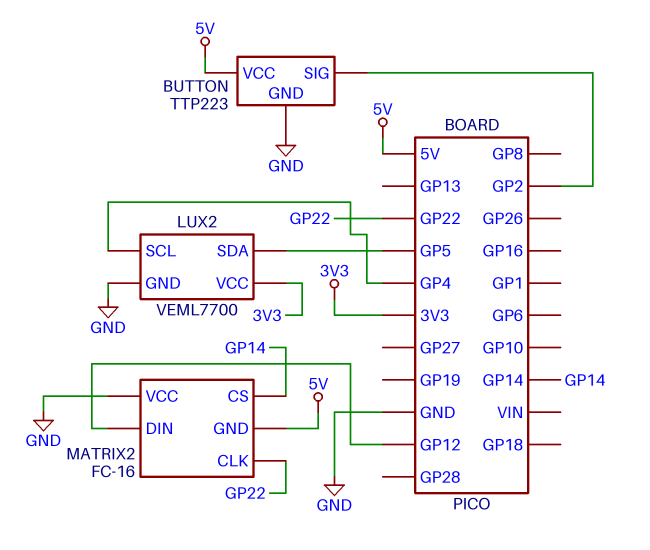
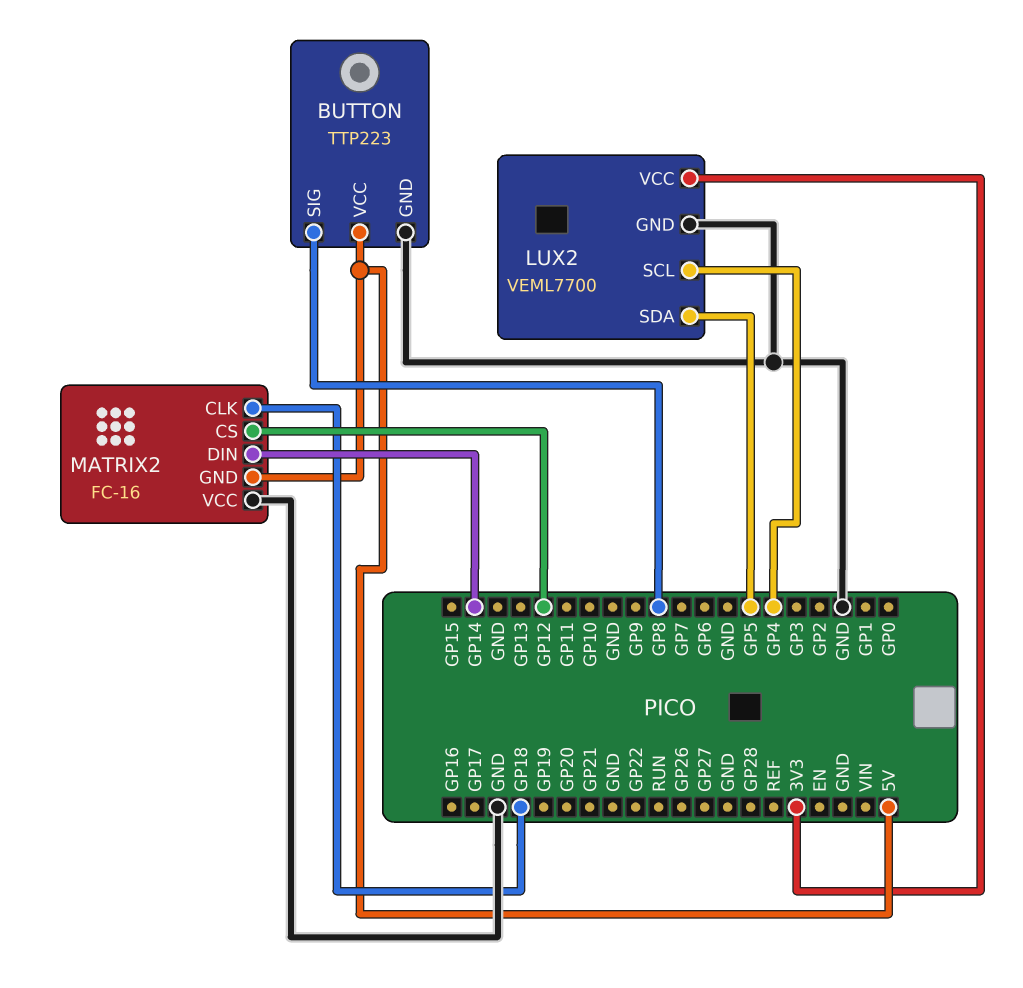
BUTTON pin SIG: GP2 -> GP8
MATRIX2 pin CLK: GP22 -> GP18
MATRIX2 pin CS: GP14 -> GP12
MATRIX2 pin DIN: GP12 -> GP14

